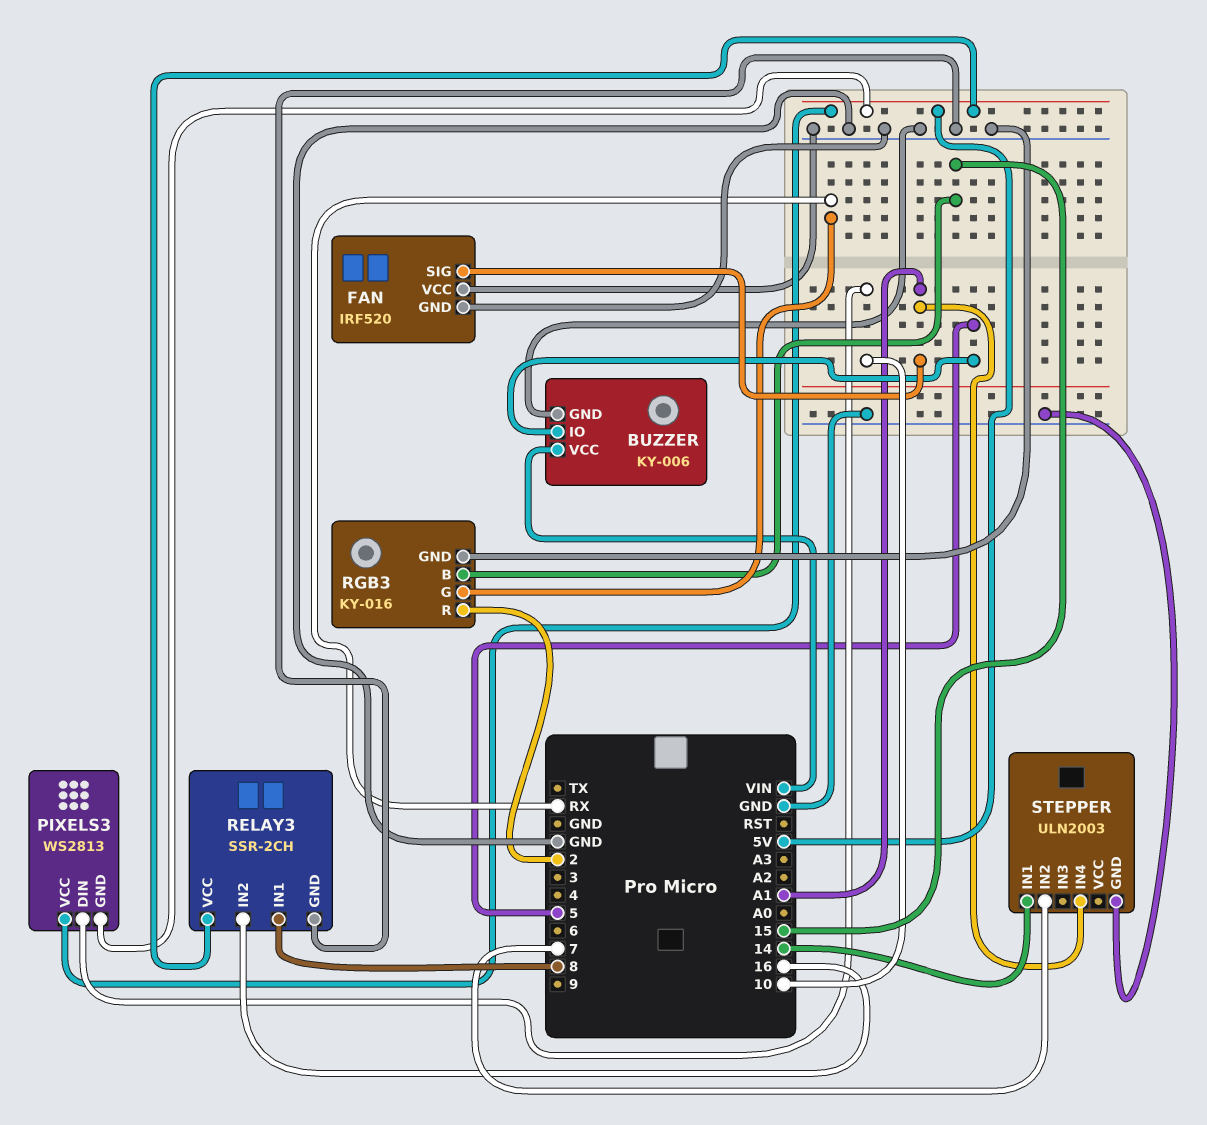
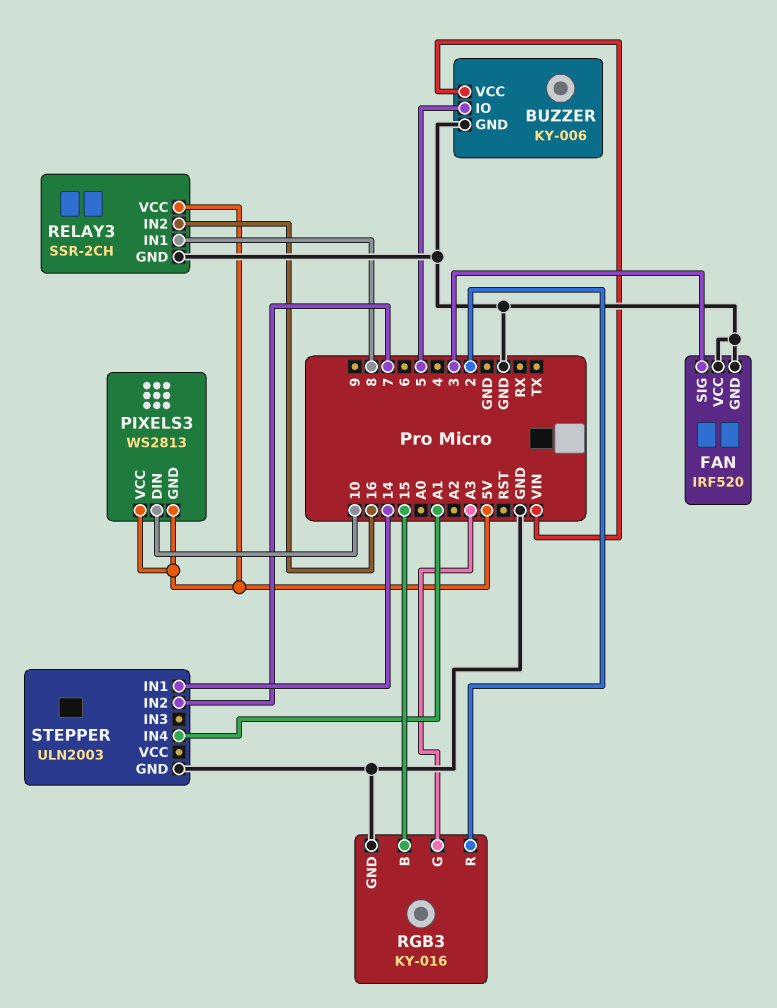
FAN pin SIG: A1 -> 3
RGB3 pin G: RX -> A3

